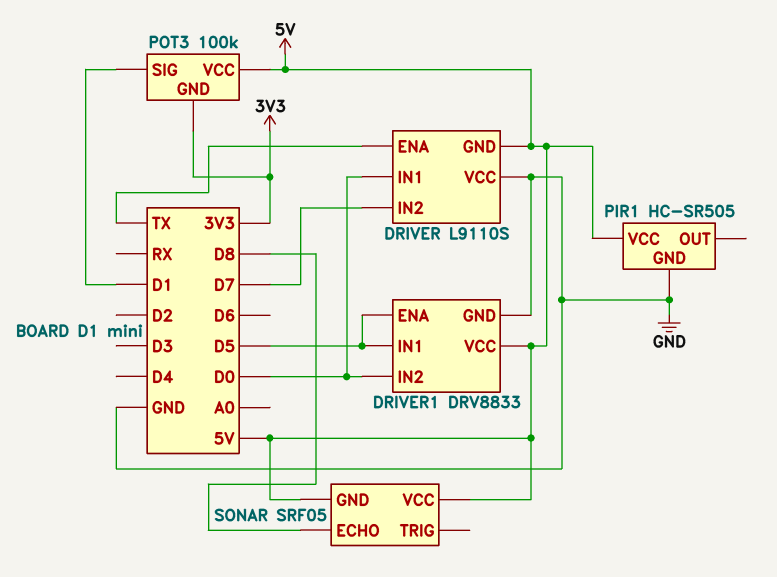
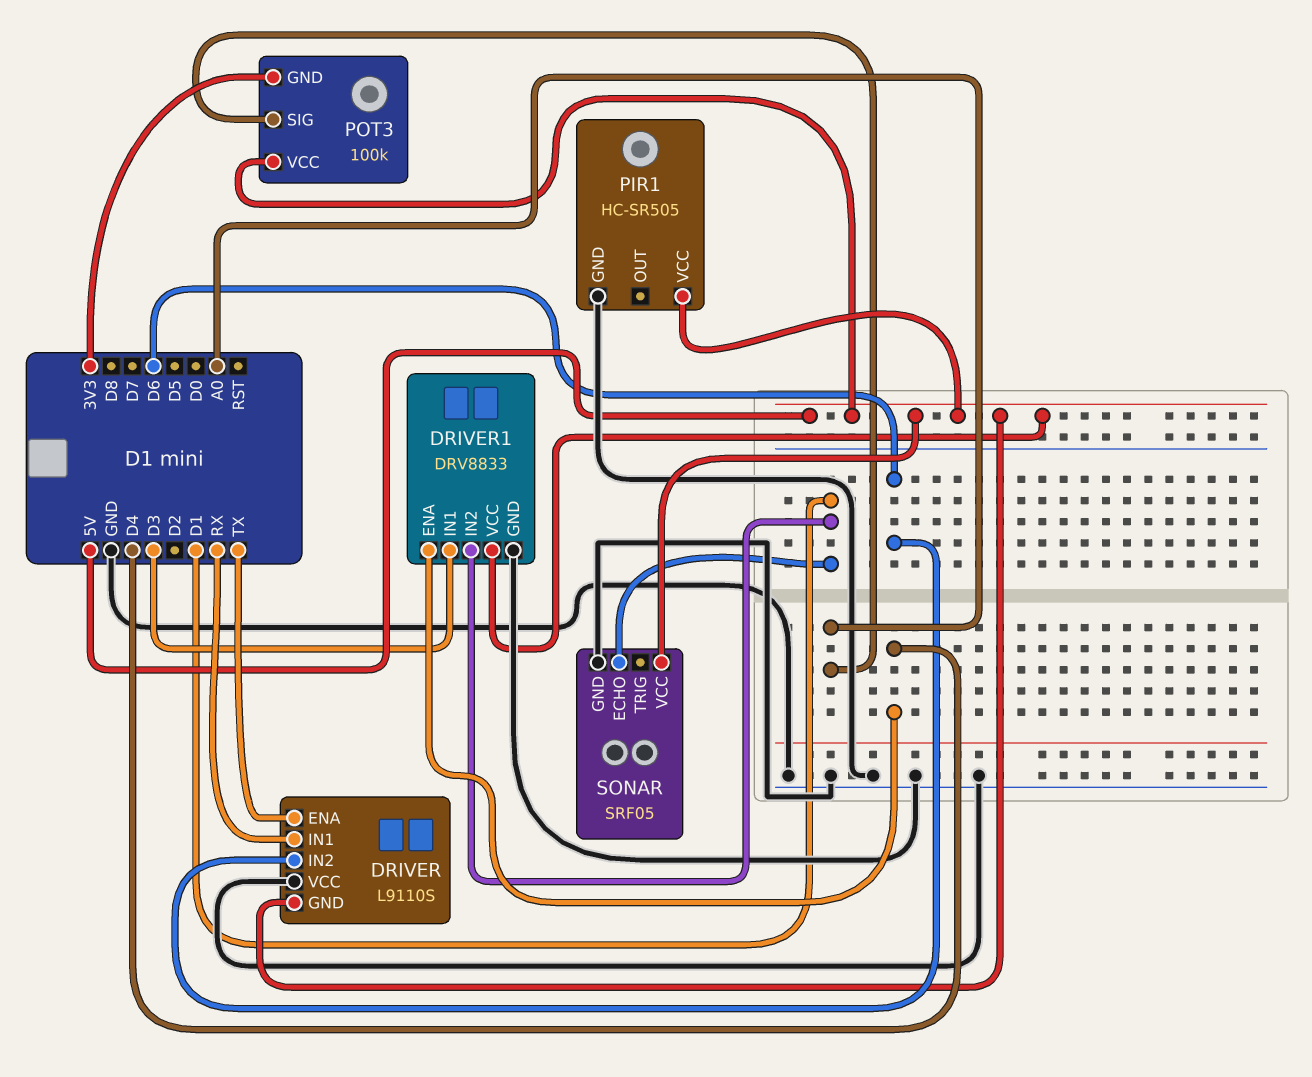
DRIVER pin IN1: D0 -> RX
DRIVER pin IN2: D7 -> D6
DRIVER1 pin ENA: D5 -> D4
DRIVER1 pin IN1: D5 -> D3
DRIVER1 pin IN2: D0 -> D1
POT3 pin SIG: D1 -> A0
SONAR pin ECHO: D8 -> D1
SONAR pin GND: 5V -> GND

